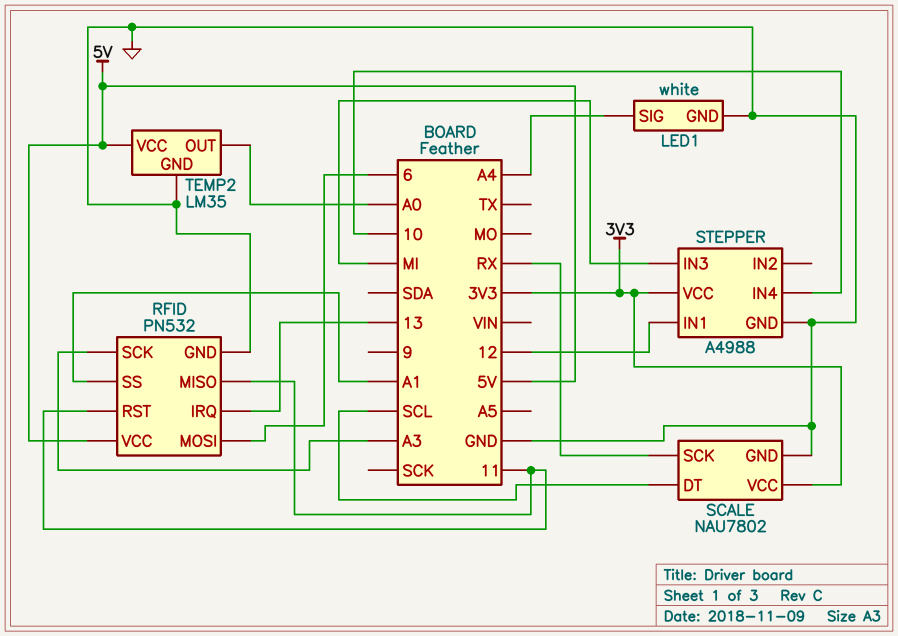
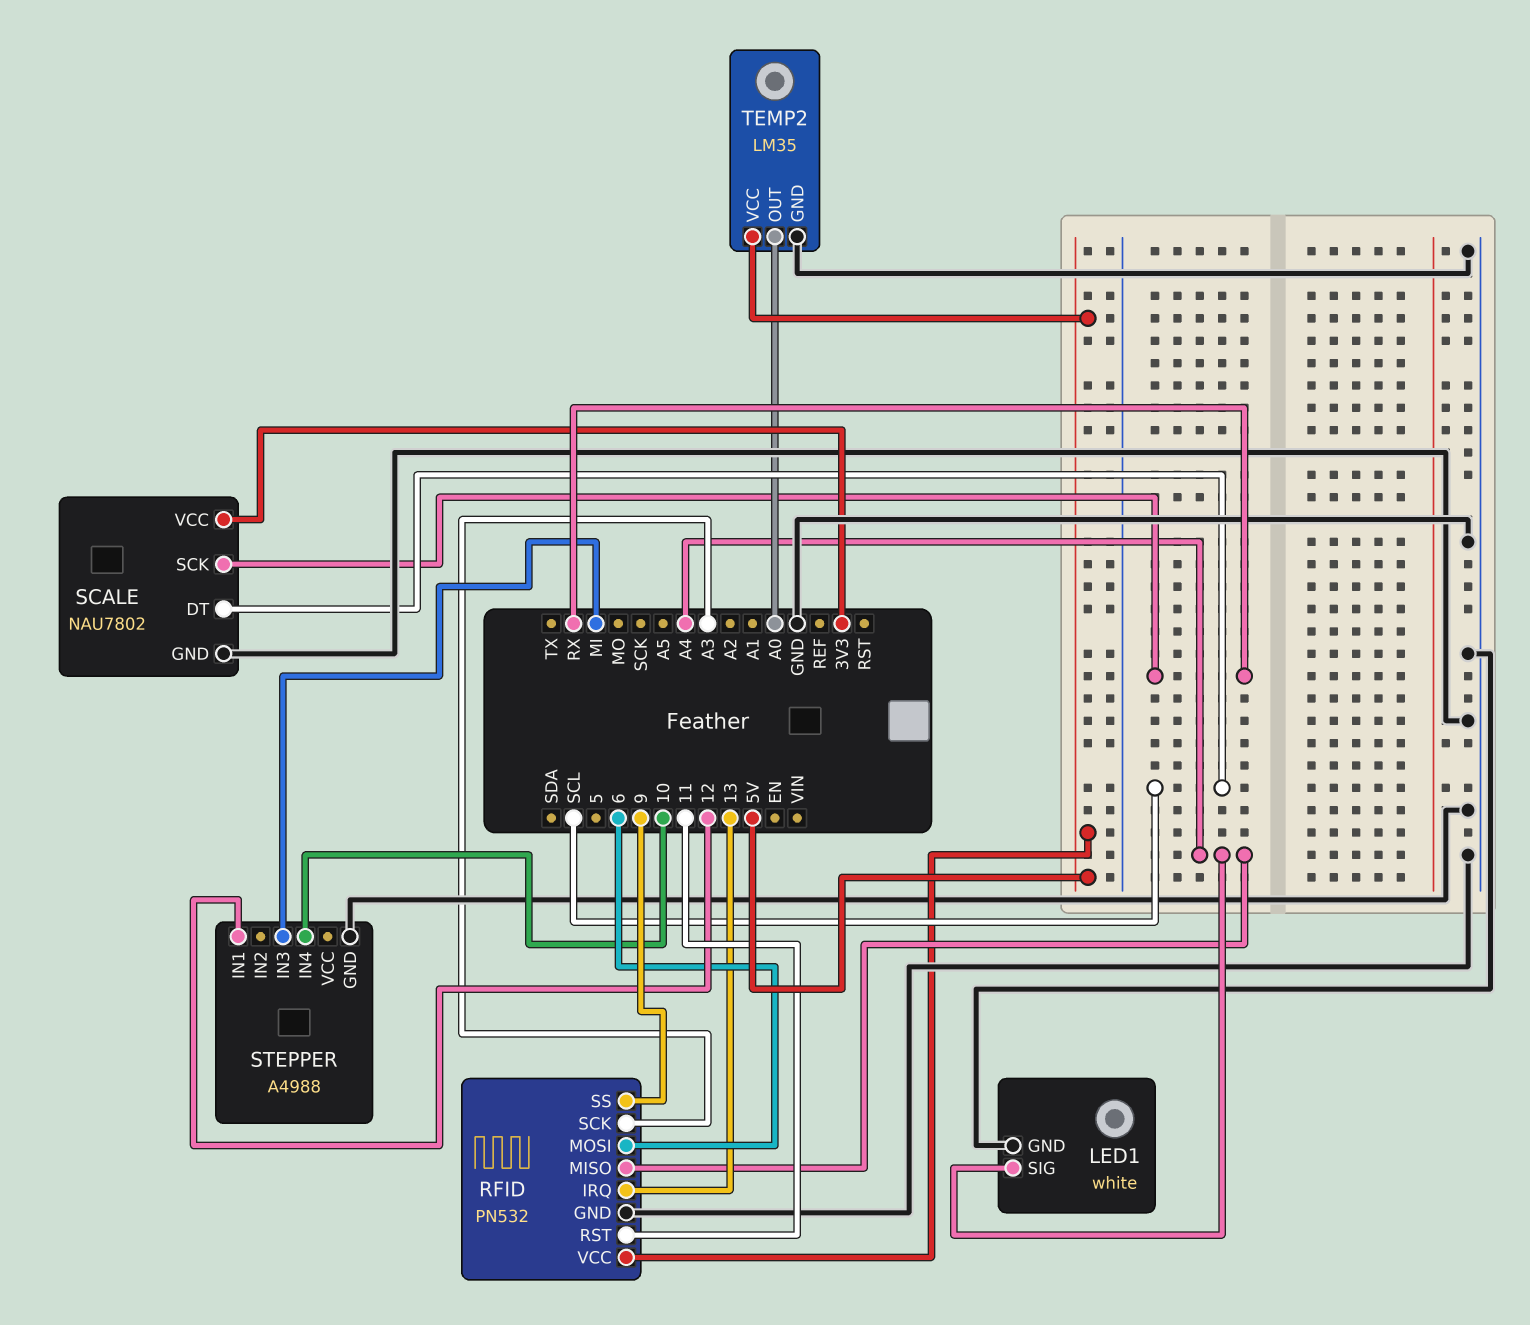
RFID pin MISO: 11 -> A4
RFID pin SS: A1 -> 9
STEPPER pin VCC: 3V3 -> none

